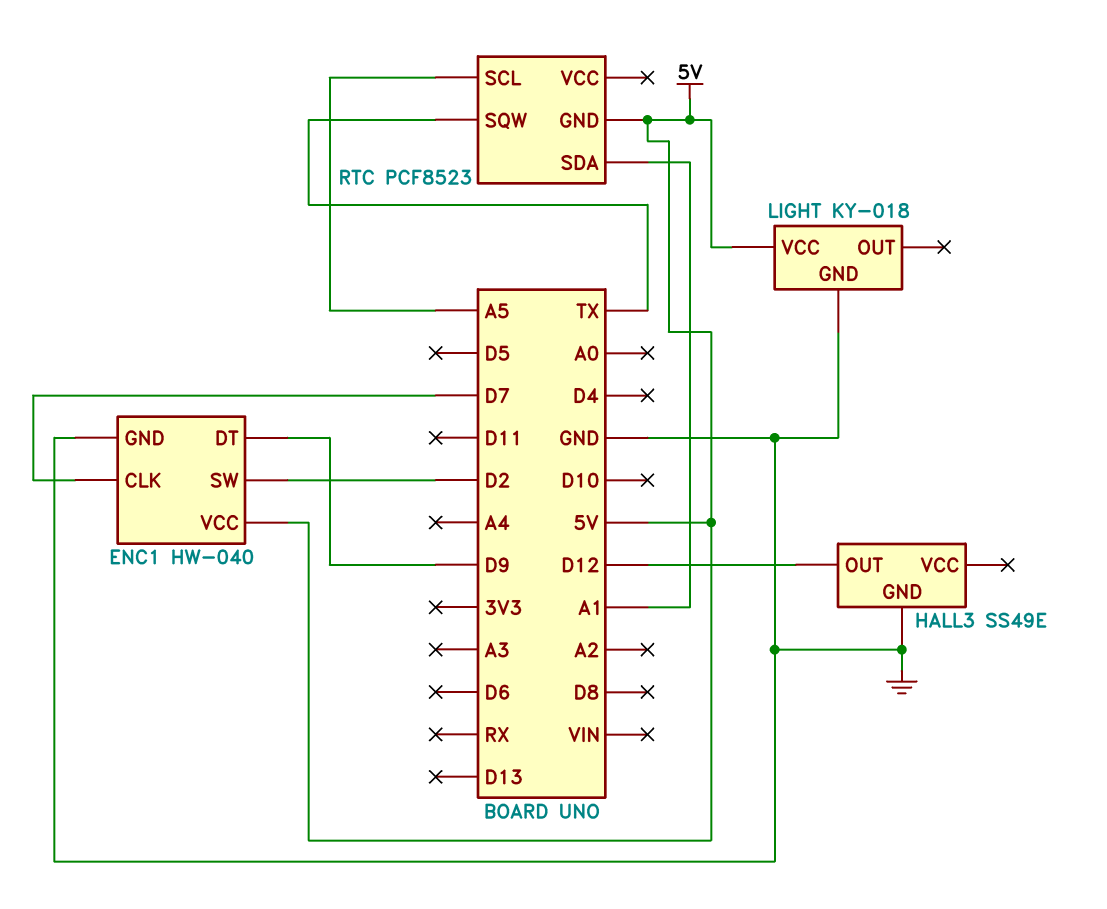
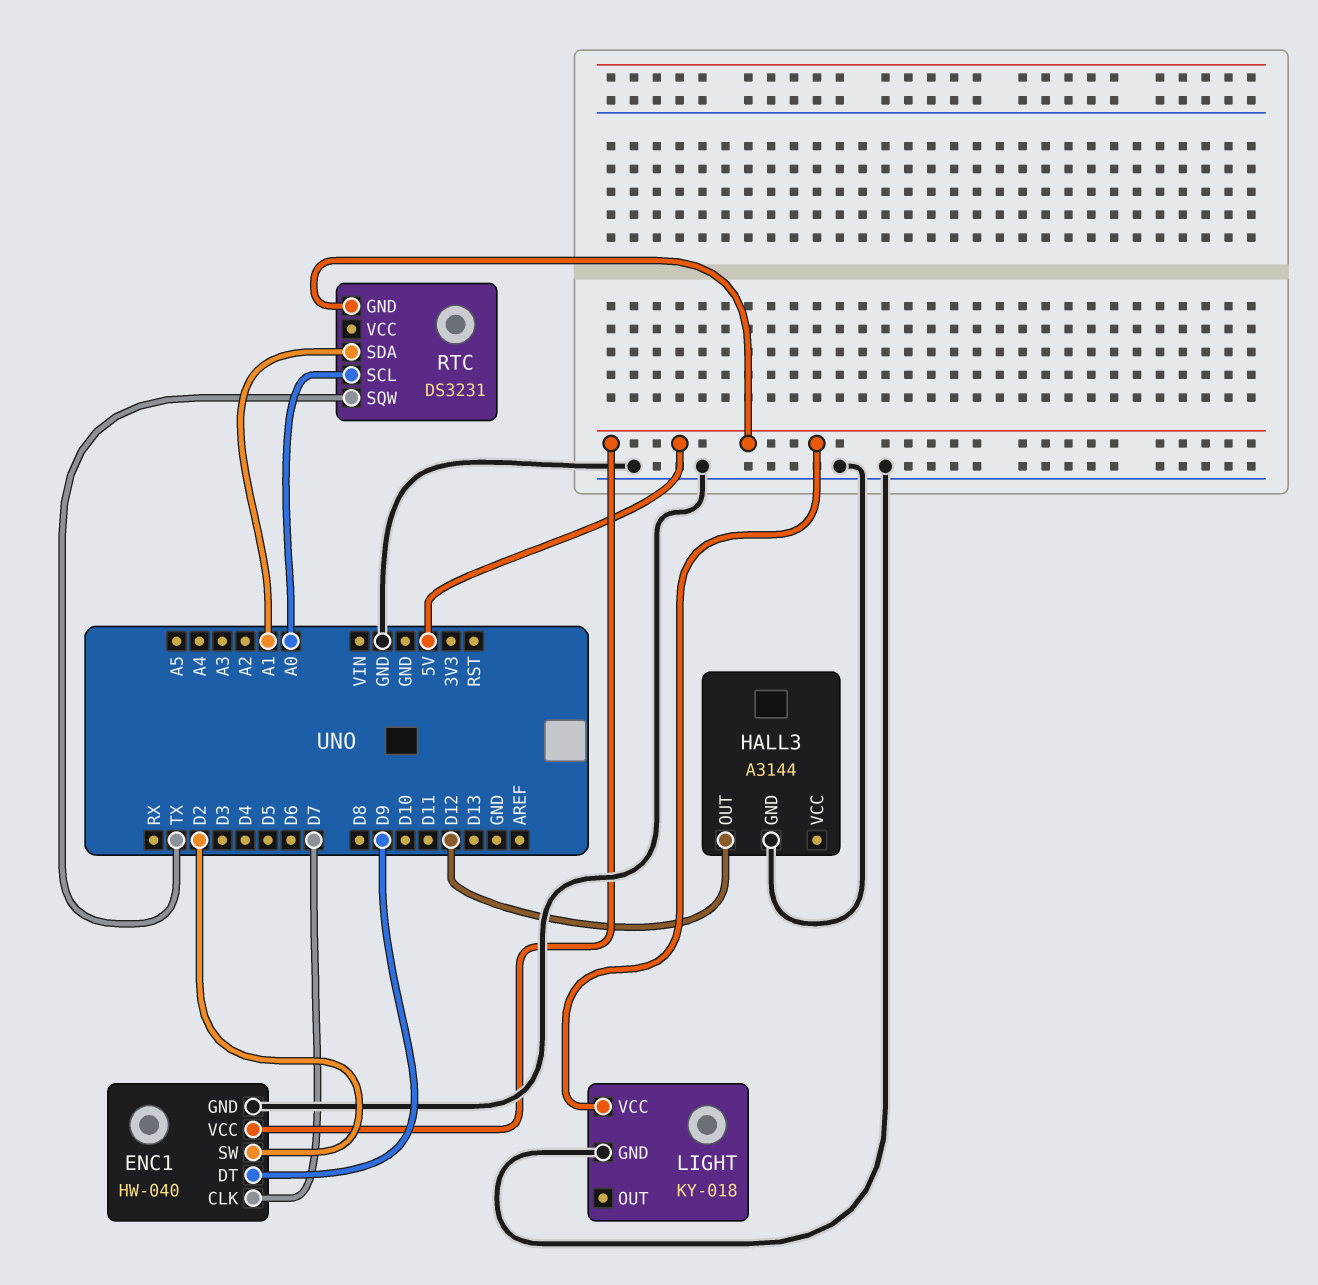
HALL3: SS49E -> A3144
RTC: PCF8523 -> DS3231
RTC pin SCL: A5 -> A0

